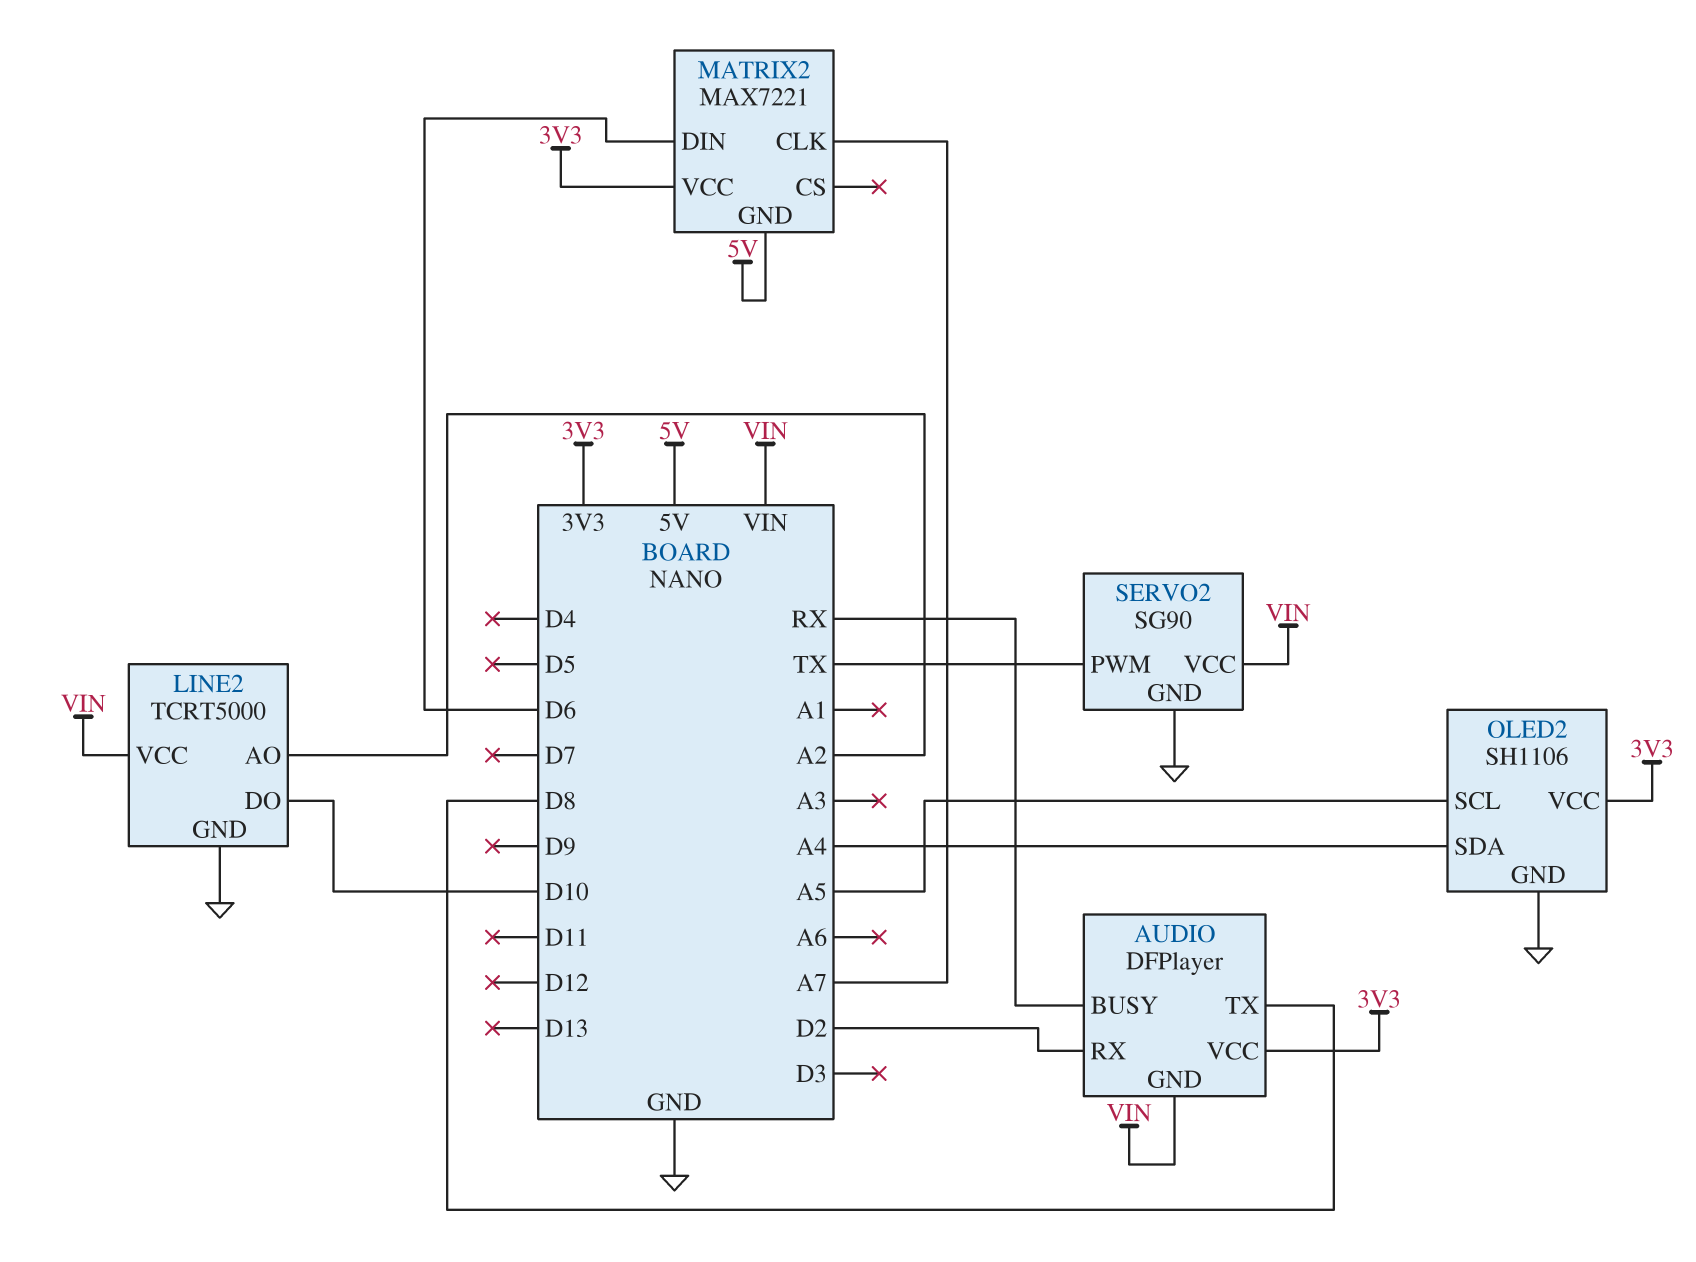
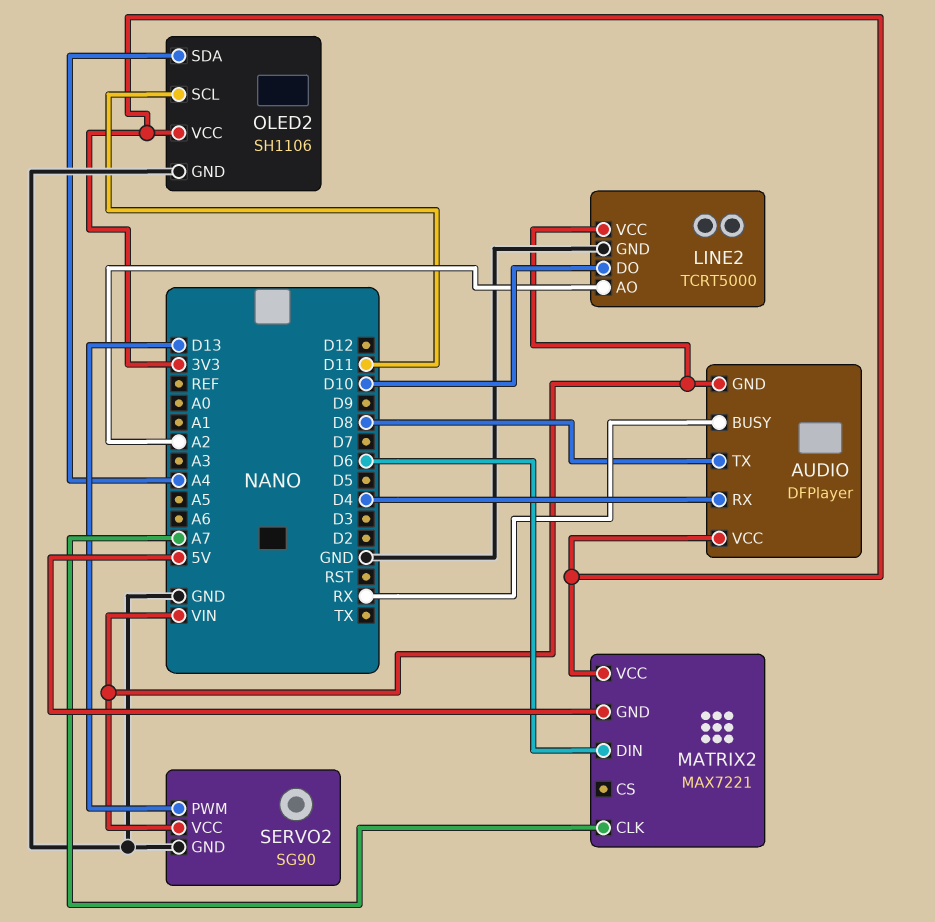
AUDIO pin RX: D2 -> D4
OLED2 pin SCL: A5 -> D11
SERVO2 pin PWM: TX -> D13

